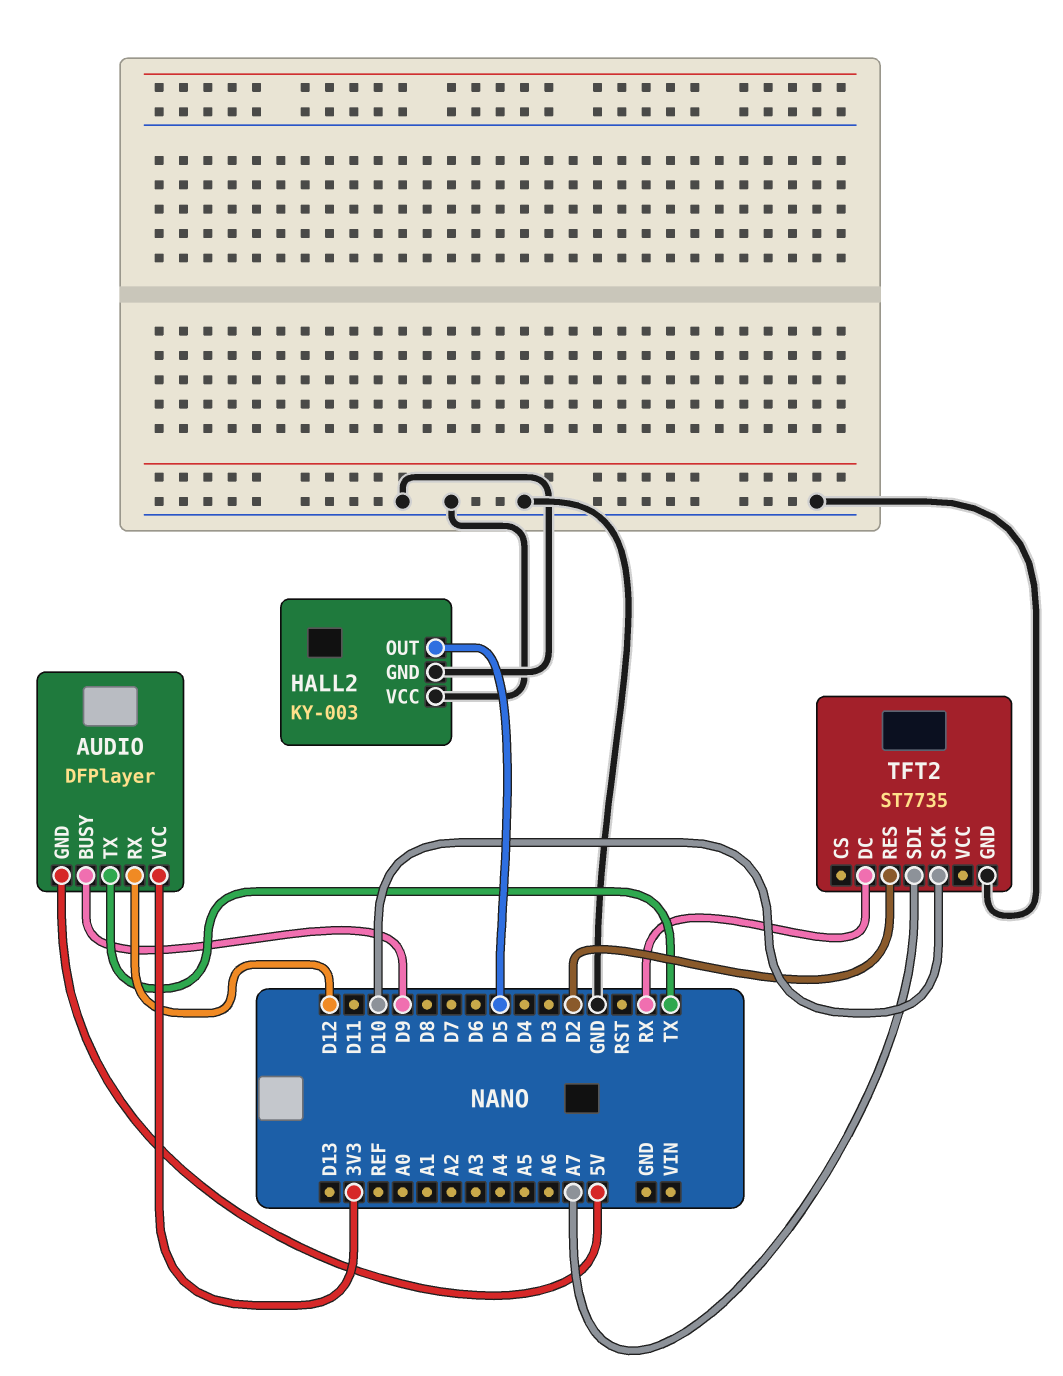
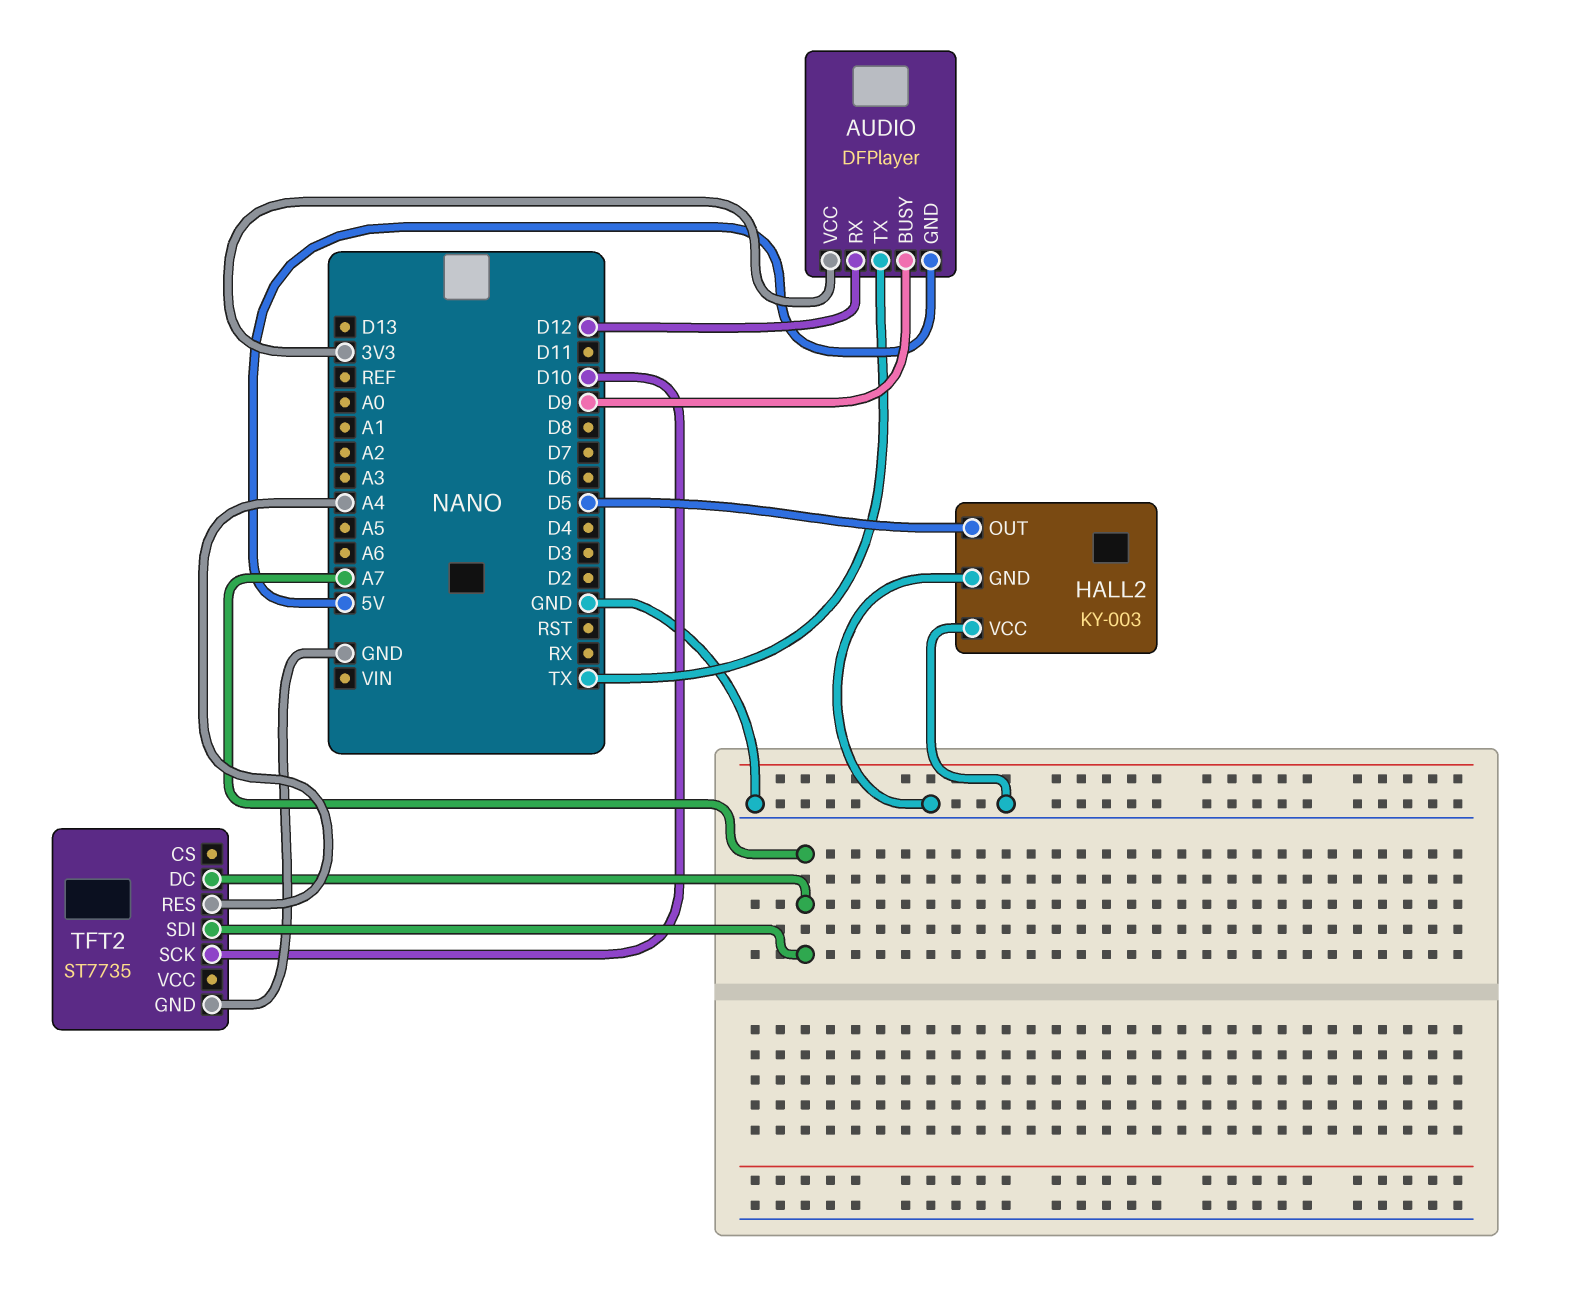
TFT2 pin DC: RX -> A7
TFT2 pin RES: D2 -> A4

